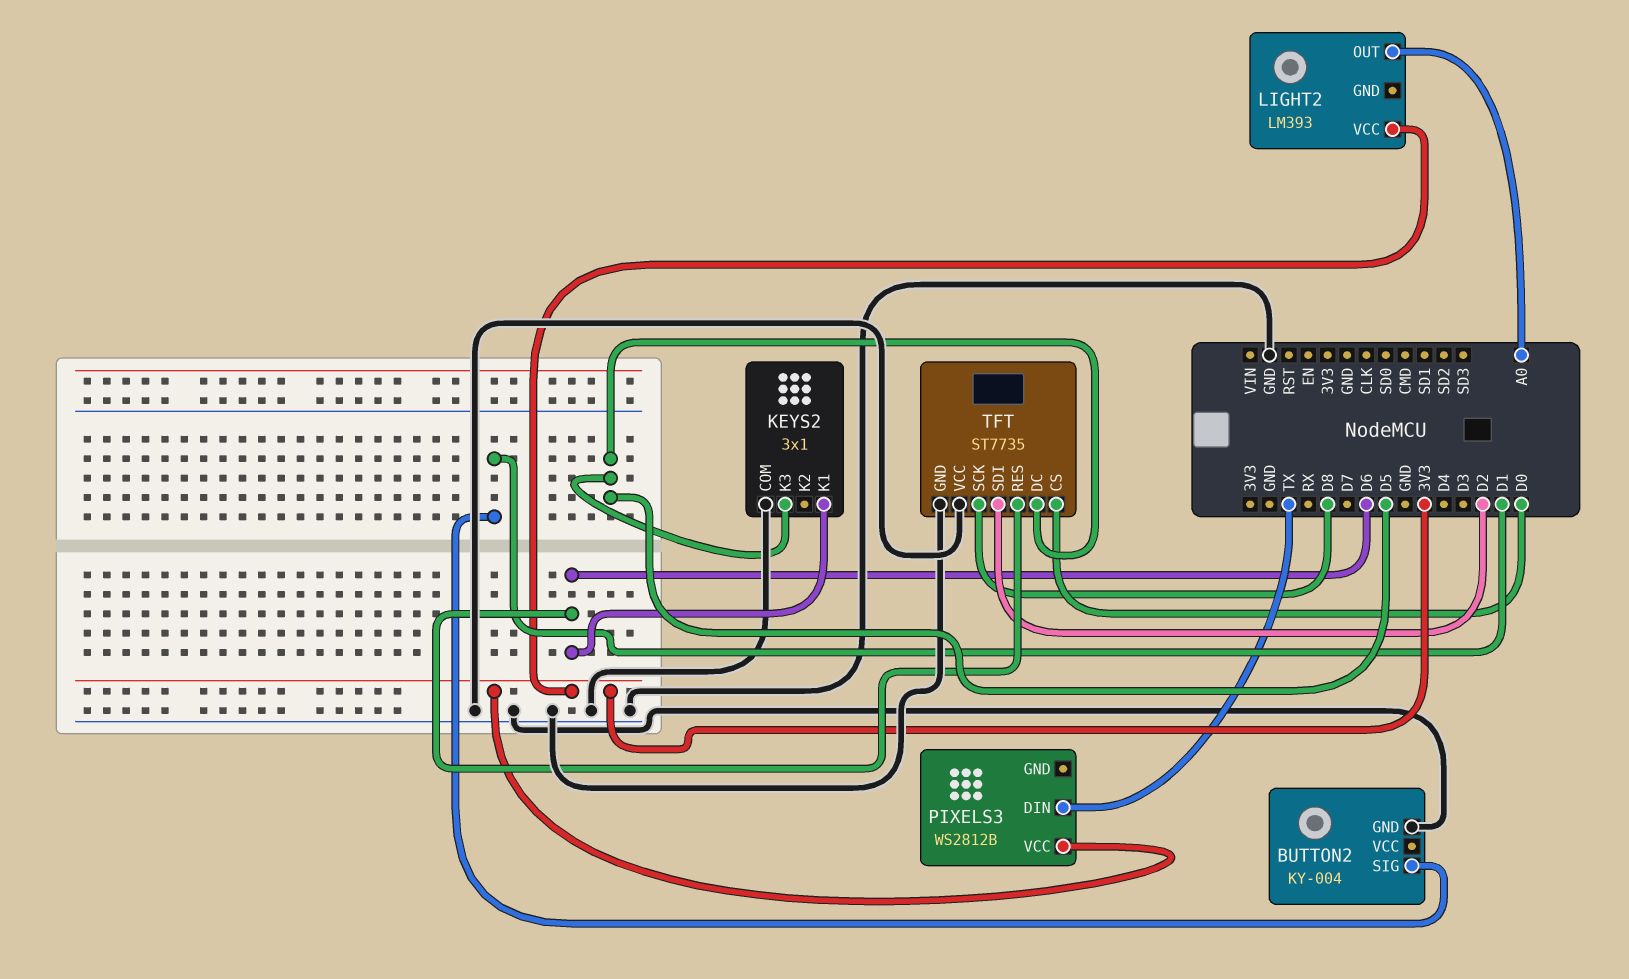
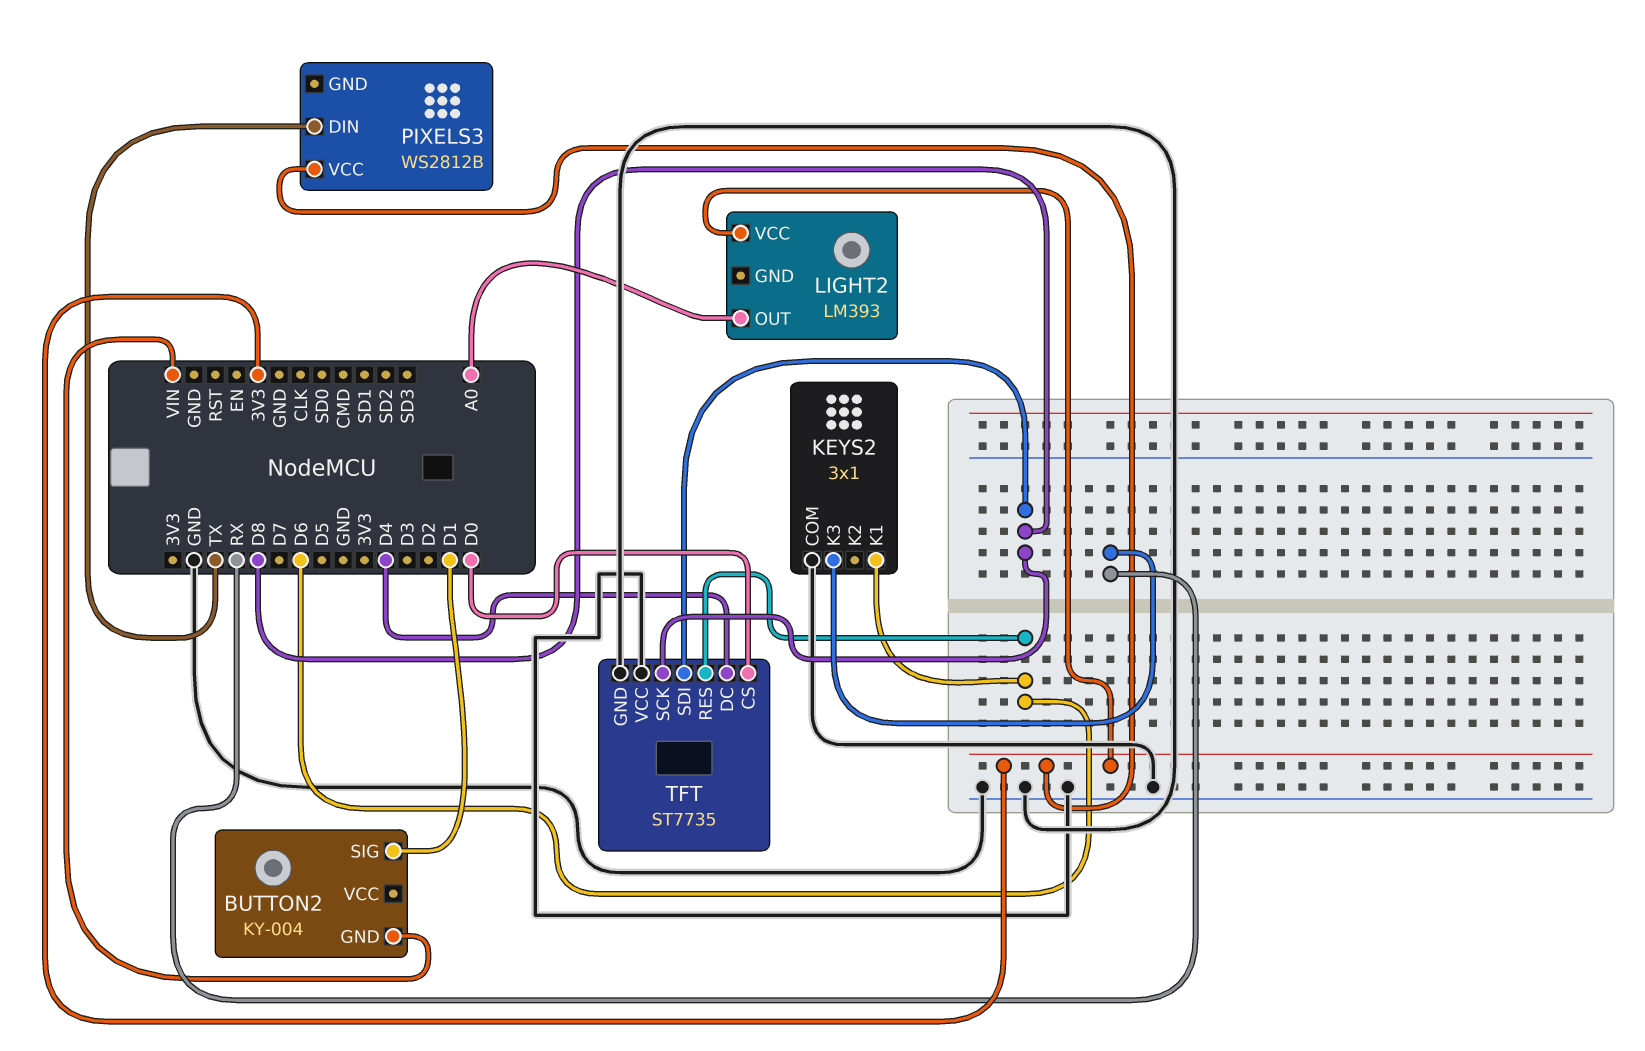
BUTTON2 pin GND: GND -> VIN
KEYS2 pin K3: D5 -> RX
TFT pin DC: D5 -> D4
TFT pin SDI: D2 -> D8

